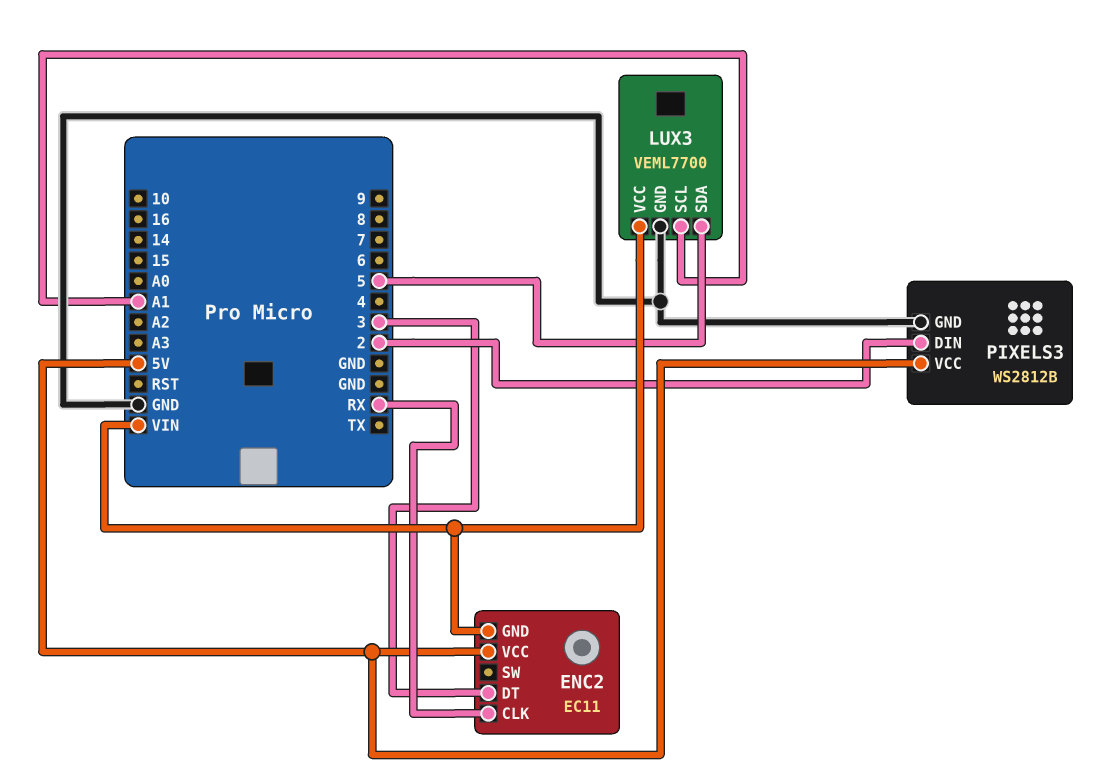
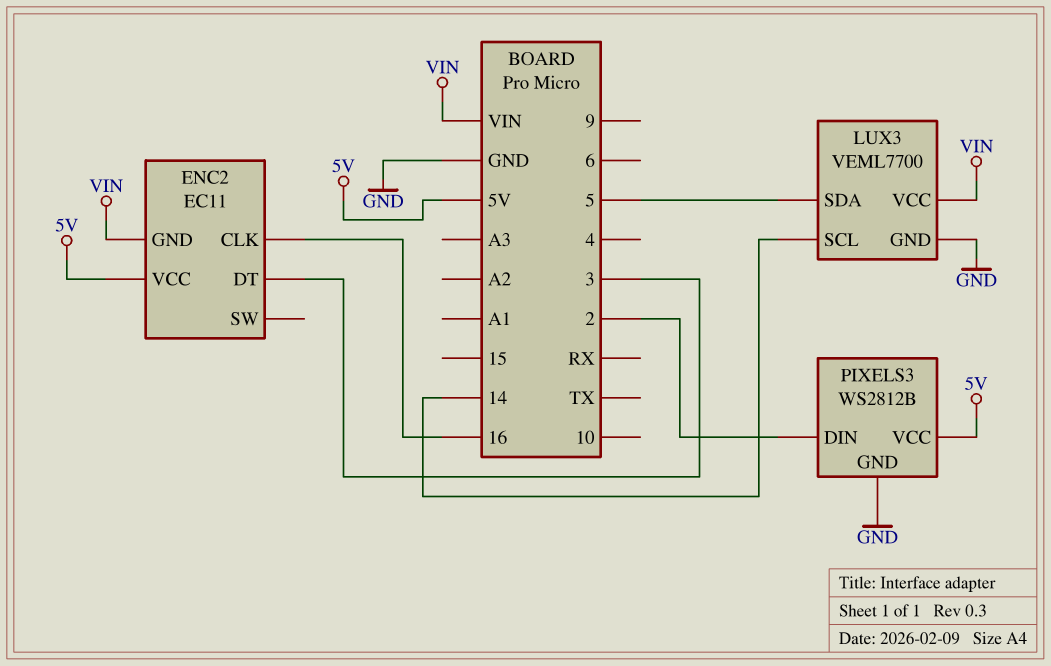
ENC2 pin CLK: RX -> 16
LUX3 pin SCL: A1 -> 14

